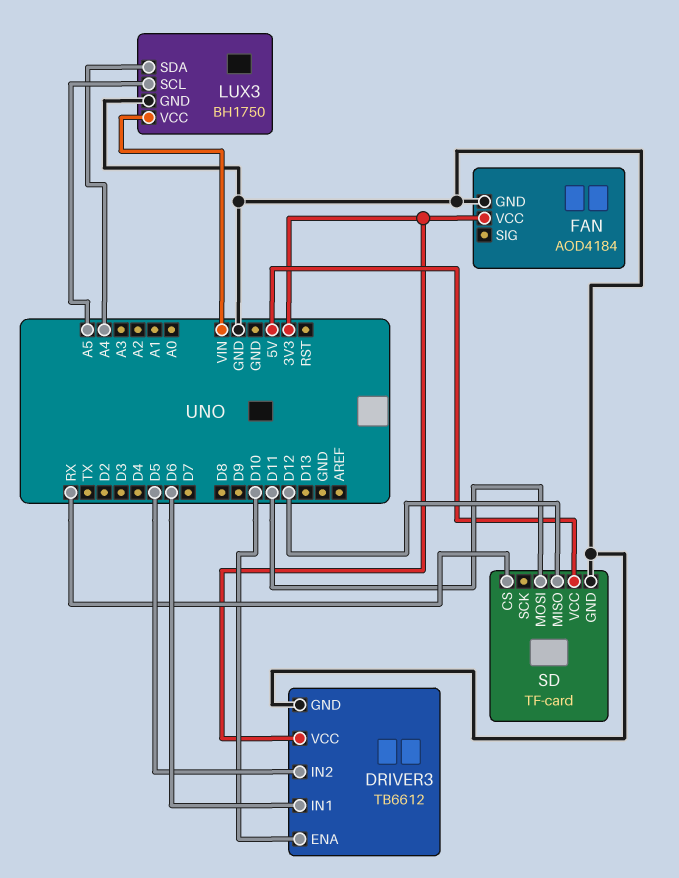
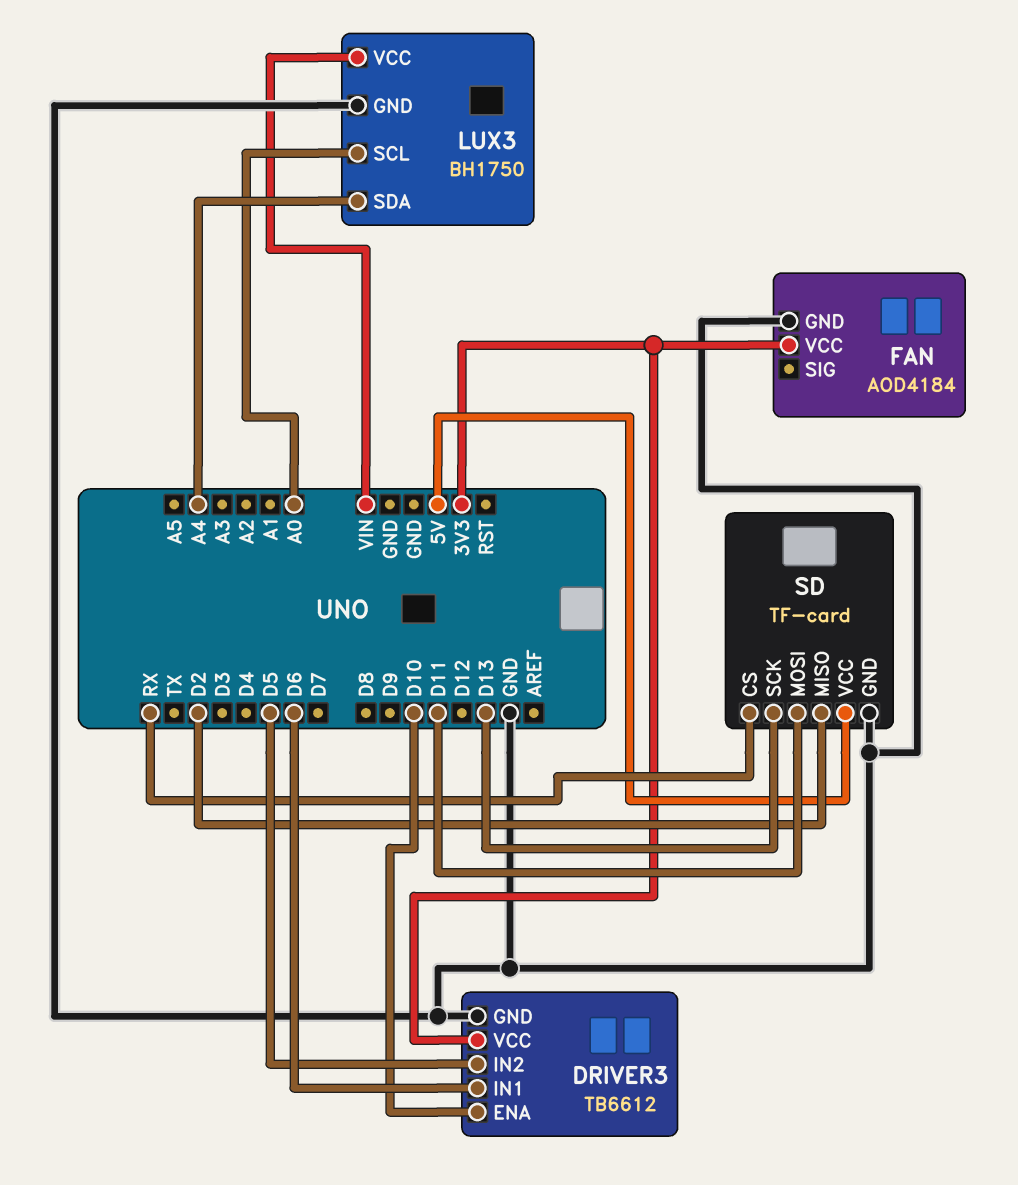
LUX3 pin SCL: A5 -> A0
SD pin MISO: D12 -> D2
SD pin SCK: none -> D13

